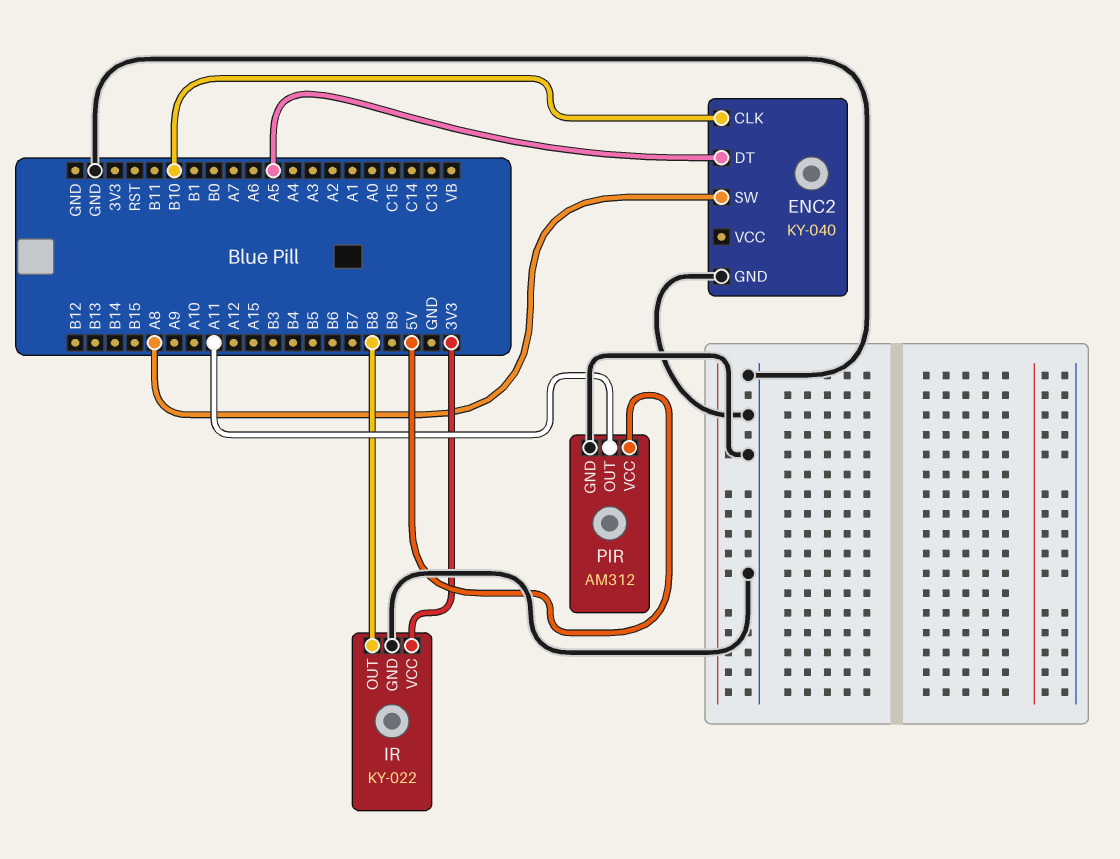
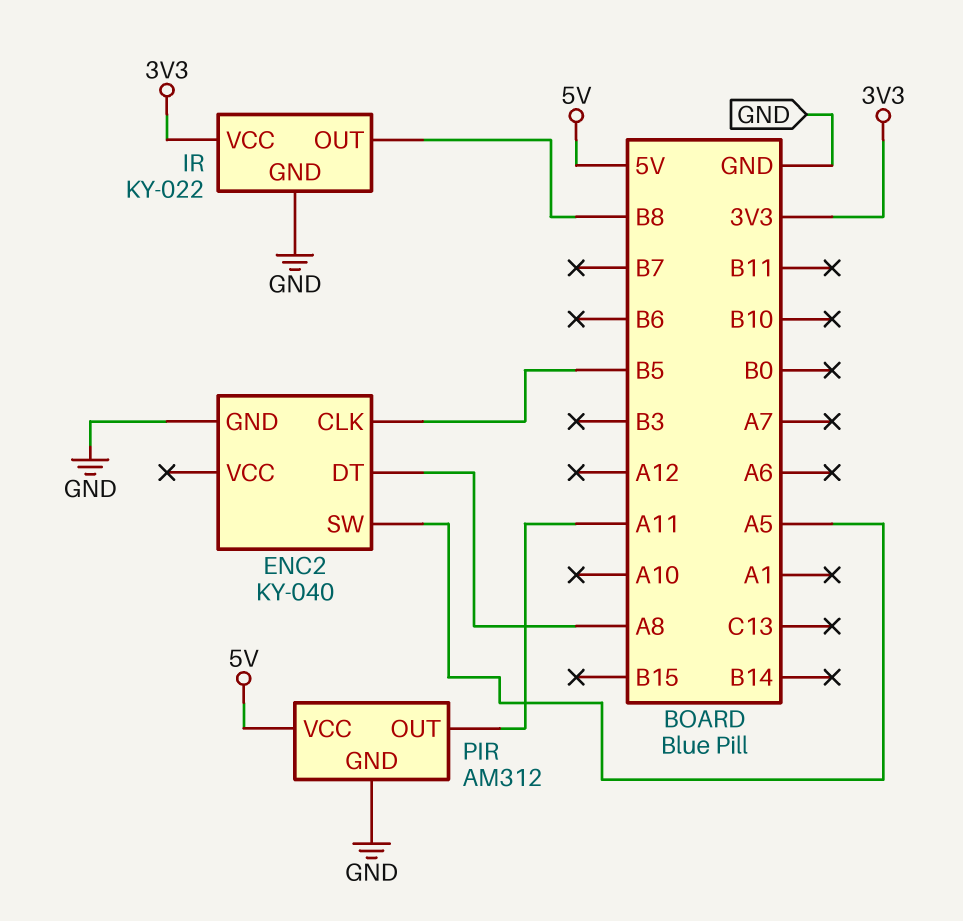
ENC2 pin CLK: B10 -> B5
ENC2 pin DT: A5 -> A8
ENC2 pin SW: A8 -> A5

